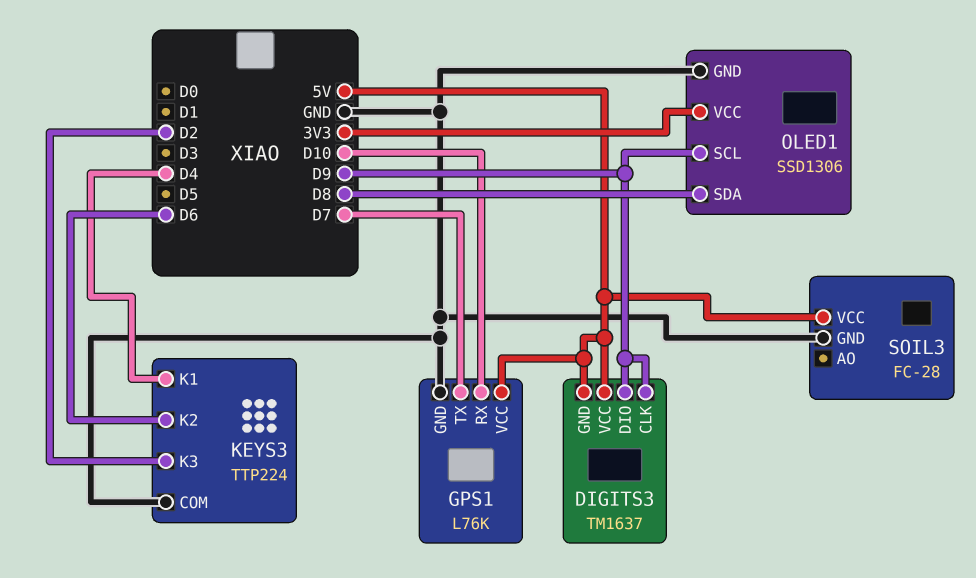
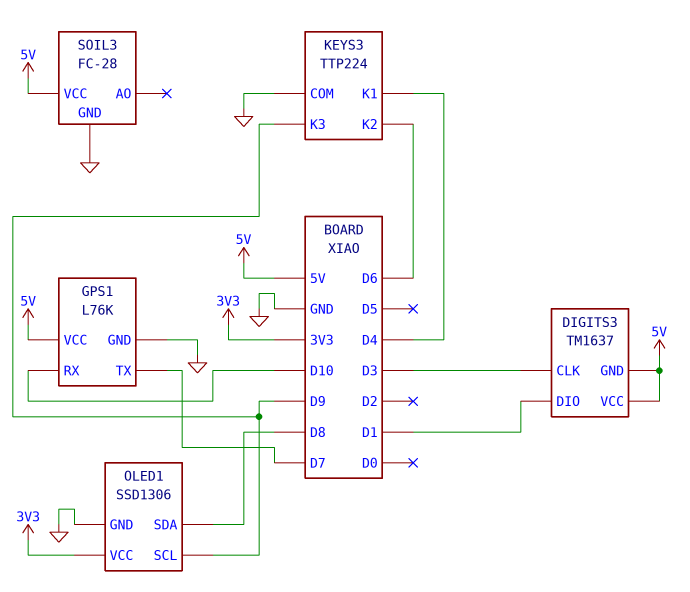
DIGITS3 pin CLK: D9 -> D3
DIGITS3 pin DIO: D9 -> D1
KEYS3 pin K3: D2 -> D9

